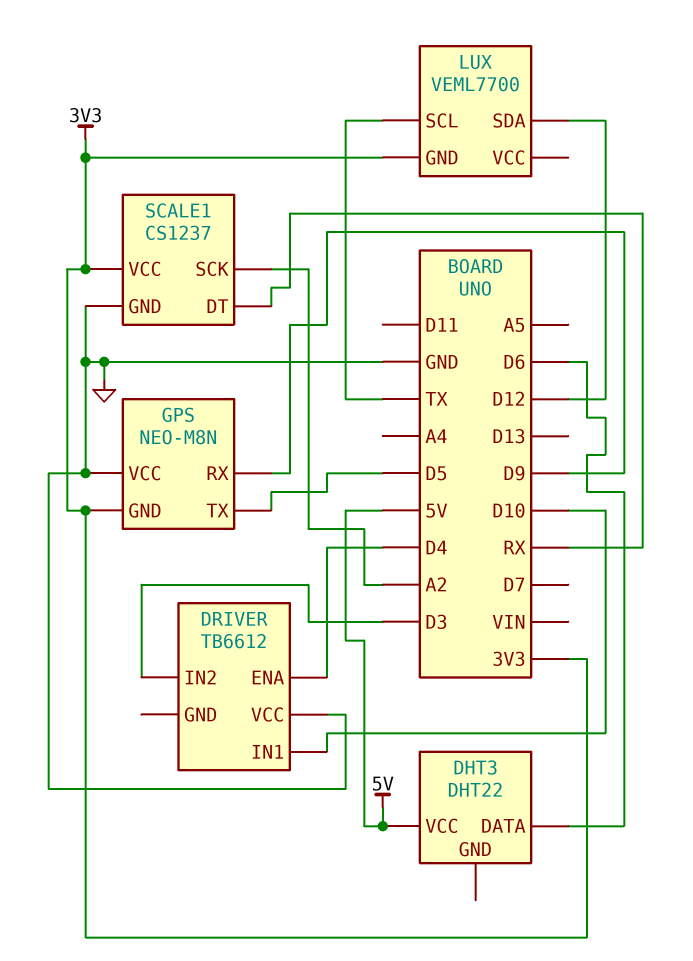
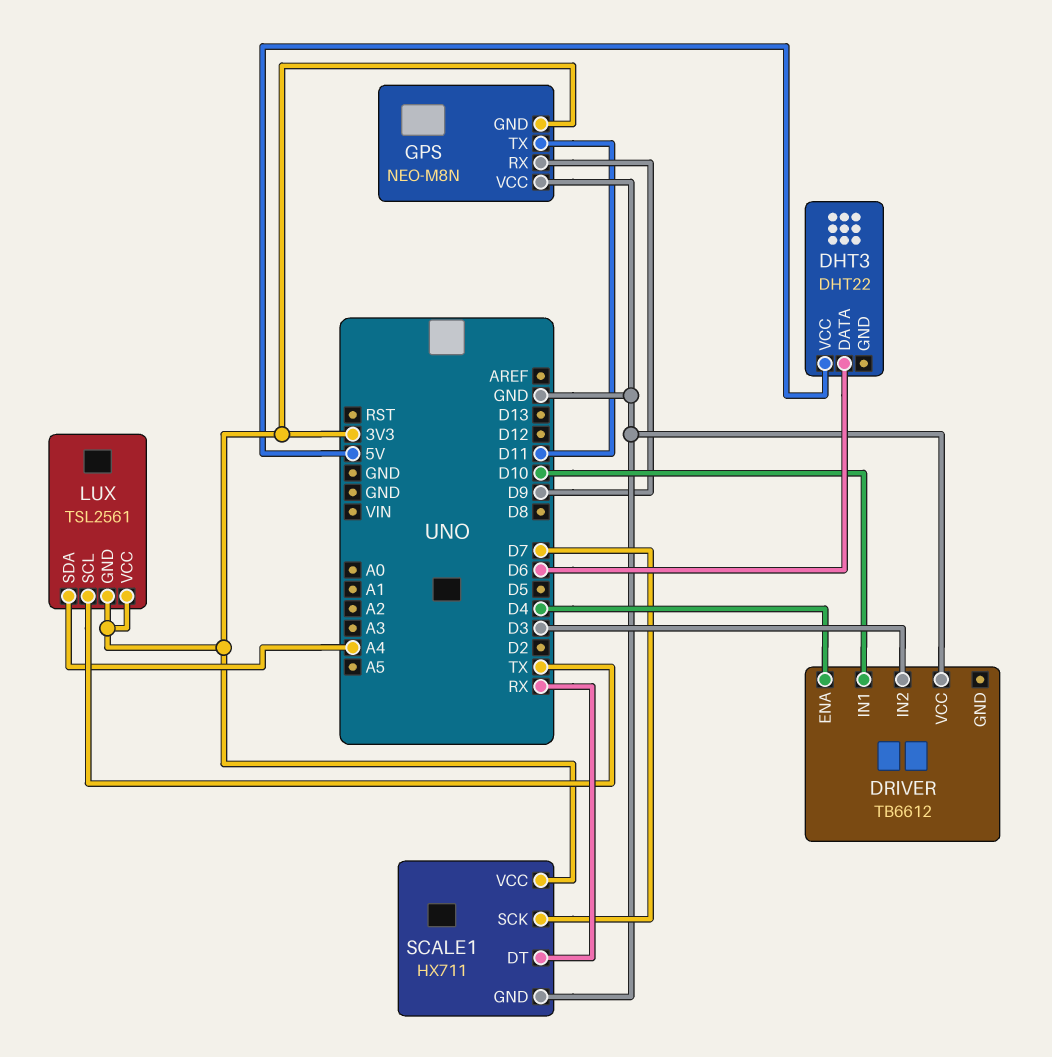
GPS pin TX: D5 -> D11
LUX: VEML7700 -> TSL2561
LUX pin SDA: D12 -> A4
LUX pin VCC: none -> 3V3
SCALE1: CS1237 -> HX711
SCALE1 pin SCK: A2 -> D7

